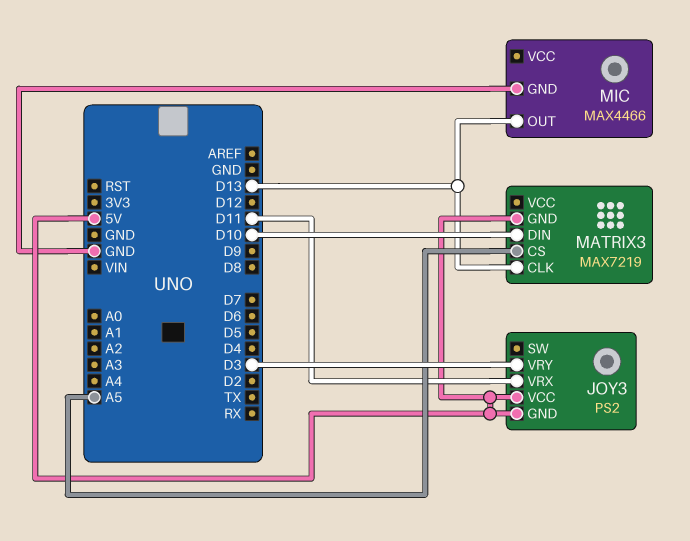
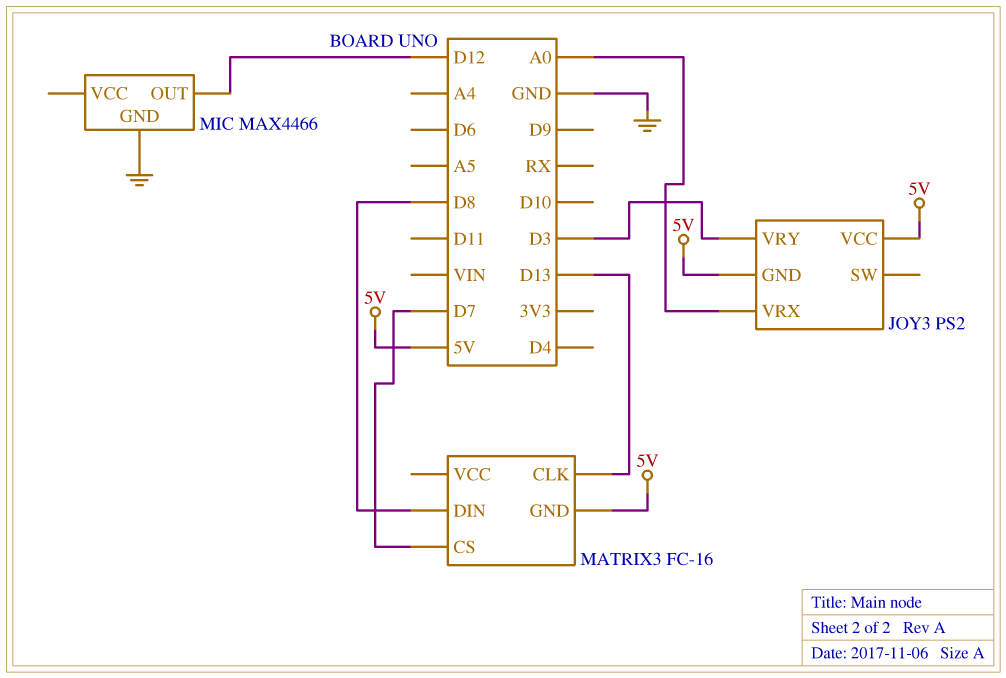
JOY3 pin VRX: D11 -> A0
MATRIX3: MAX7219 -> FC-16
MATRIX3 pin CS: A5 -> D7
MATRIX3 pin DIN: D10 -> D8
MIC pin OUT: D13 -> D12

